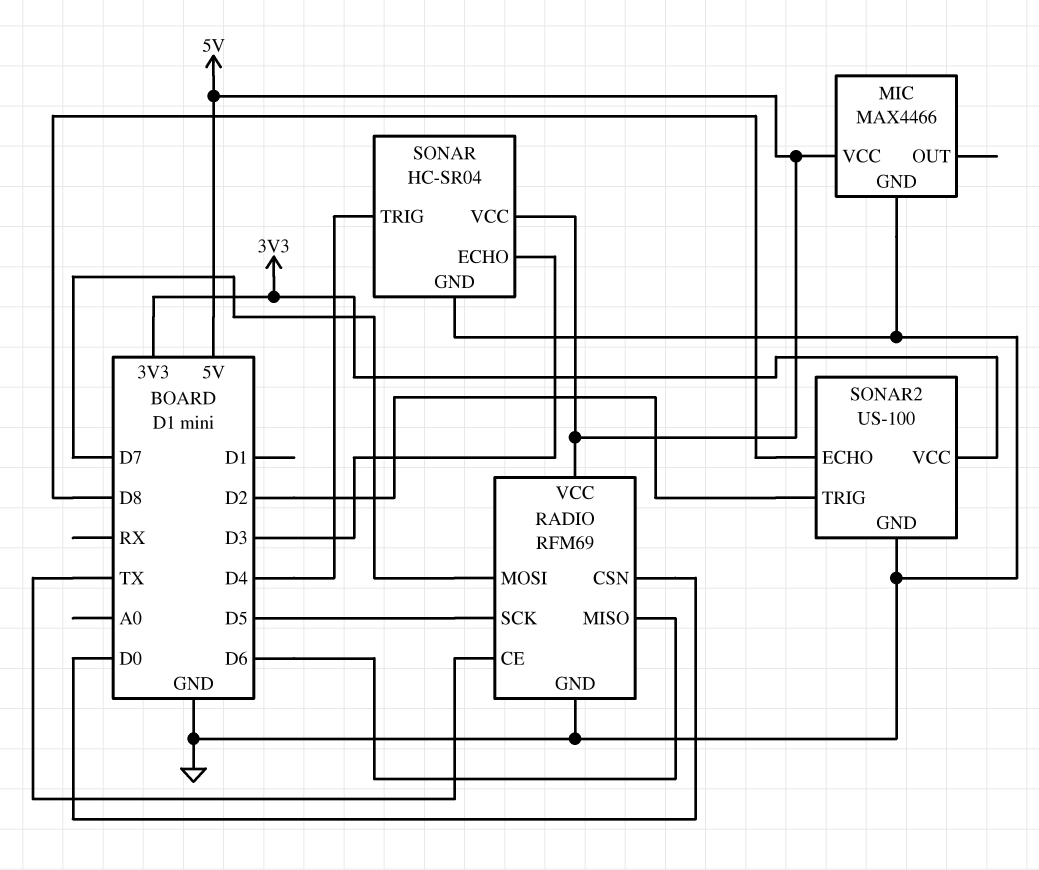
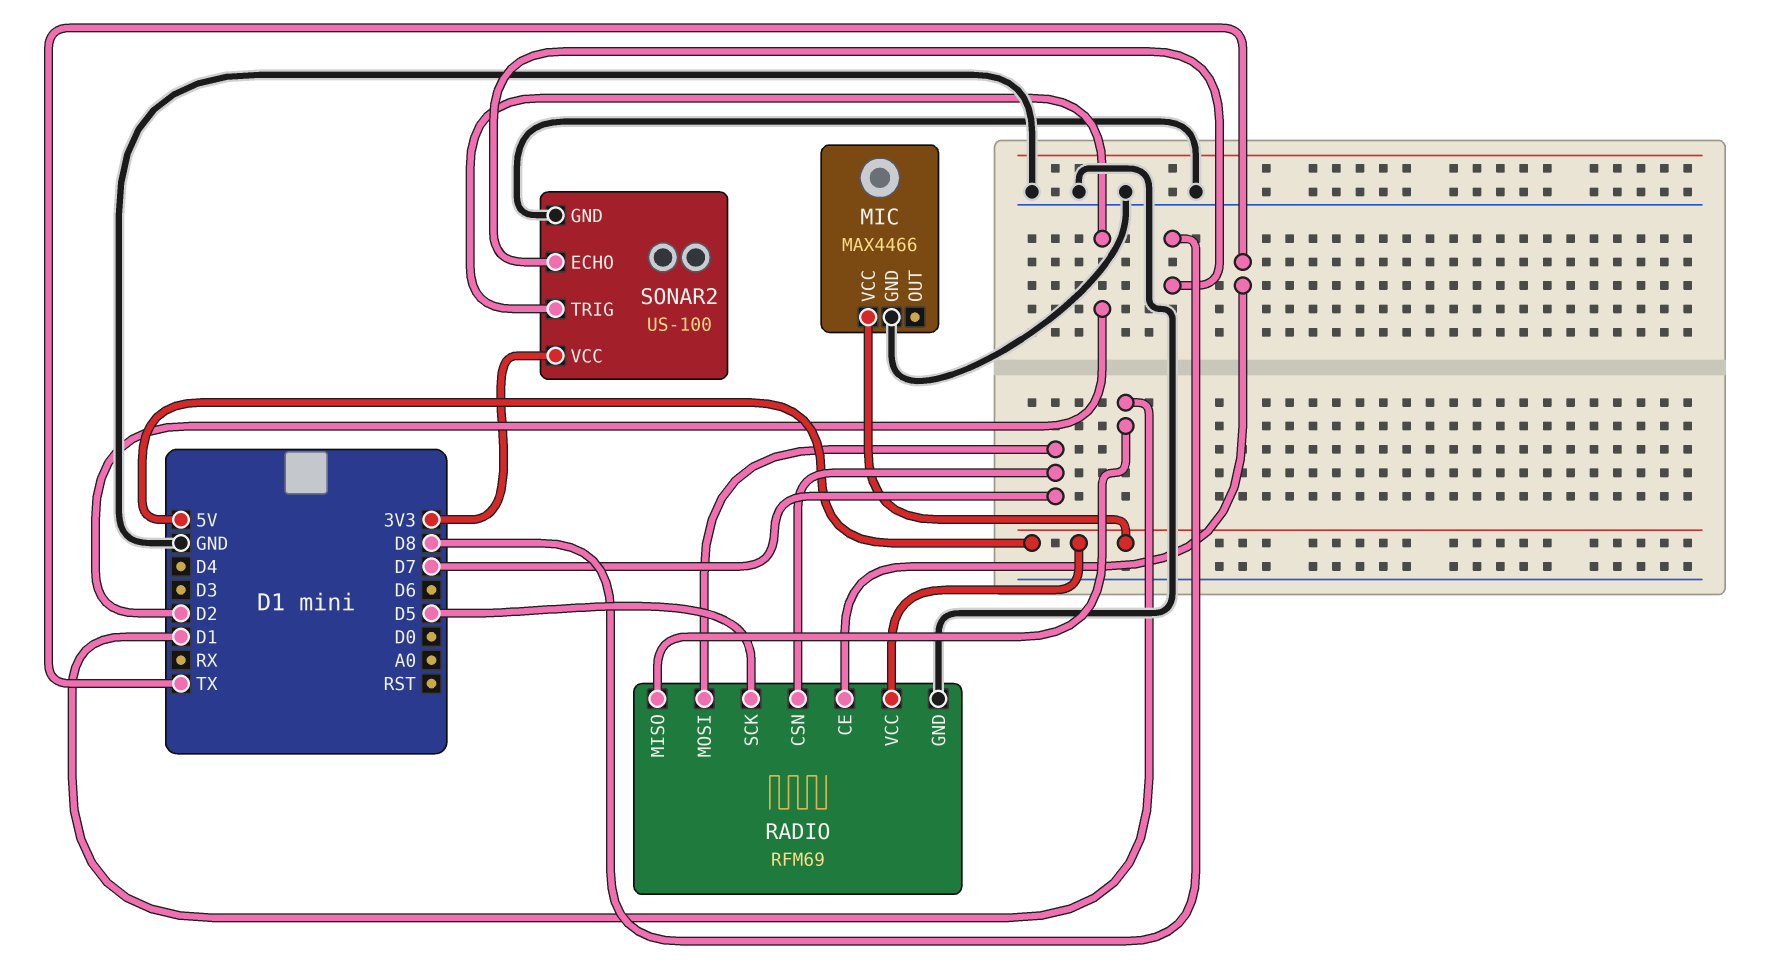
RADIO pin CSN: D0 -> D7
RADIO pin MISO: D6 -> D1
SONAR: HC-SR04 -> none
SONAR pin ECHO: D3 -> none
SONAR pin GND: GND -> none
SONAR pin TRIG: D4 -> none
SONAR pin VCC: 5V -> none

